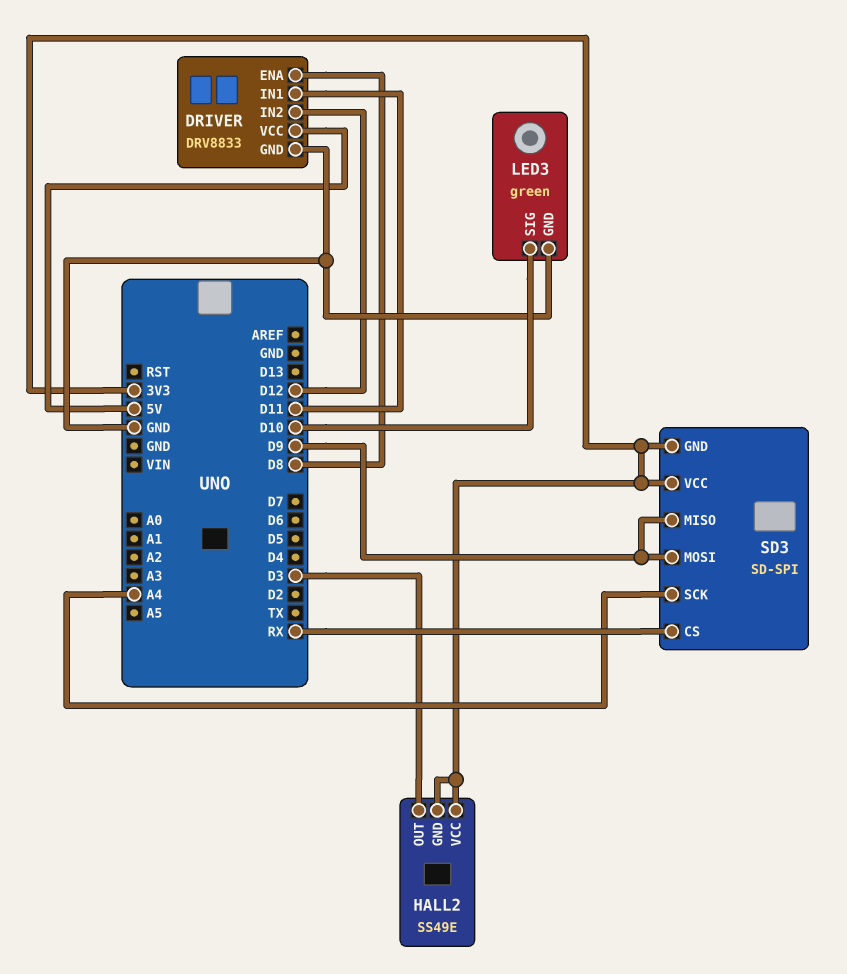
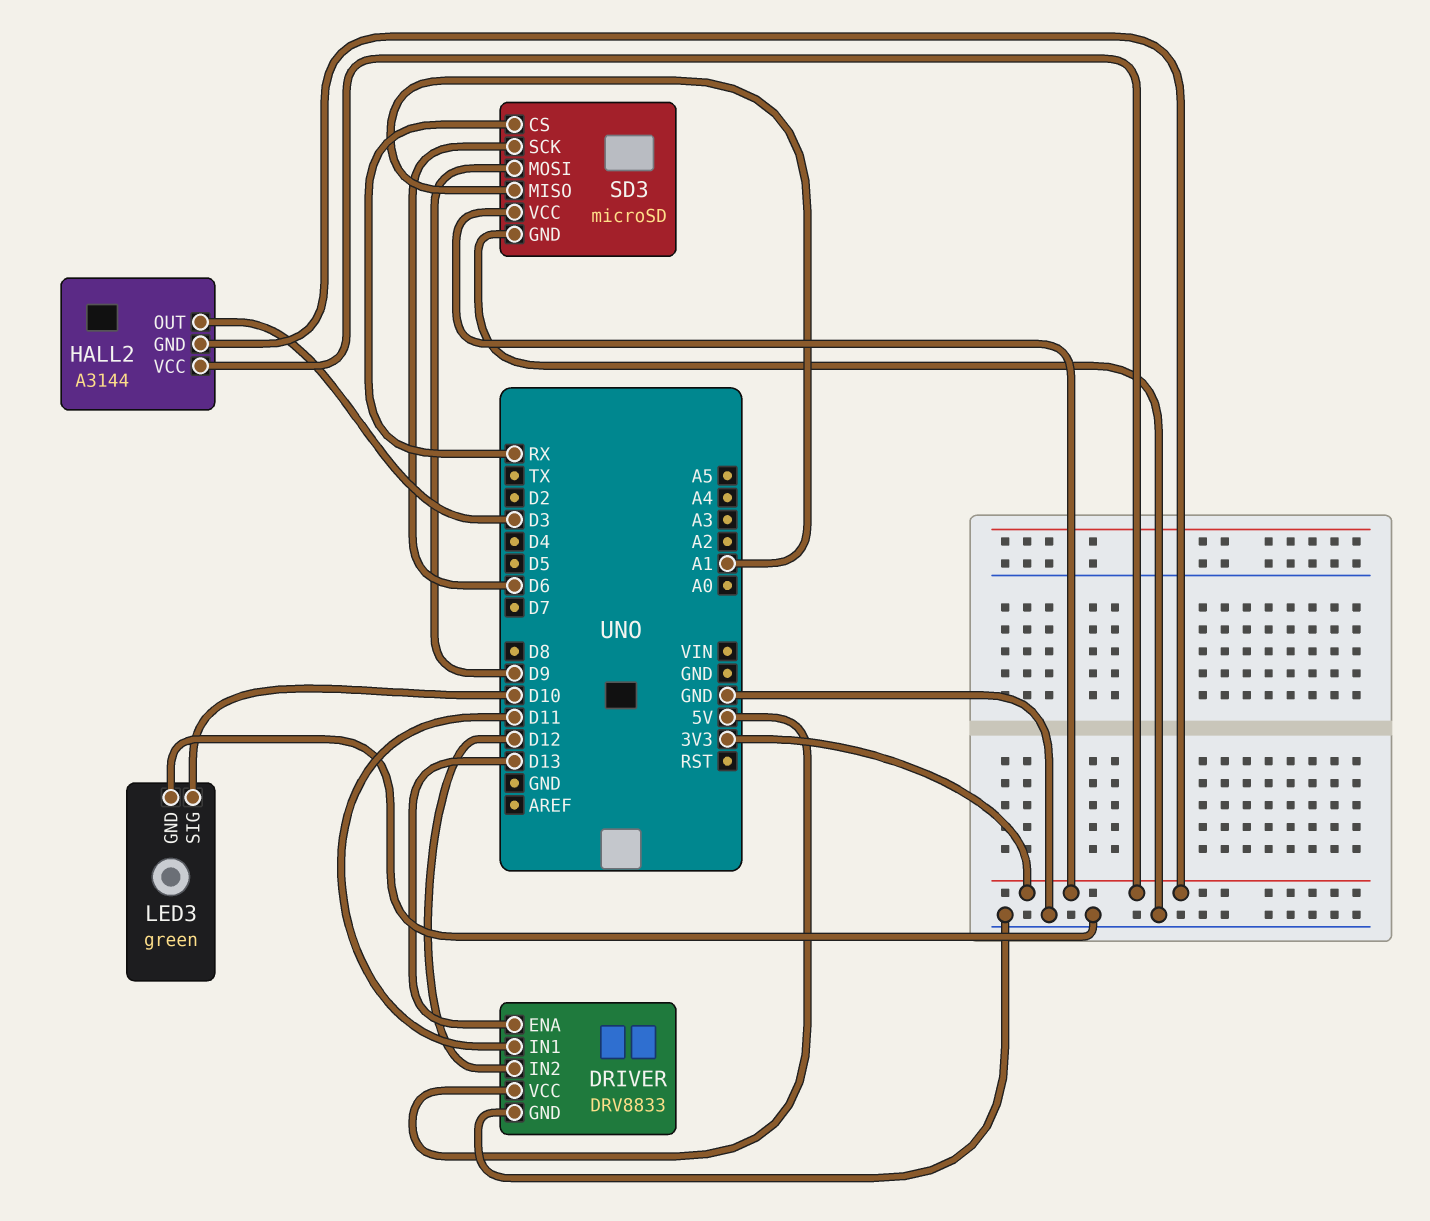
DRIVER pin ENA: D8 -> D13
HALL2: SS49E -> A3144
SD3: SD-SPI -> microSD
SD3 pin GND: 3V3 -> GND
SD3 pin MISO: D9 -> A1
SD3 pin SCK: A4 -> D6

